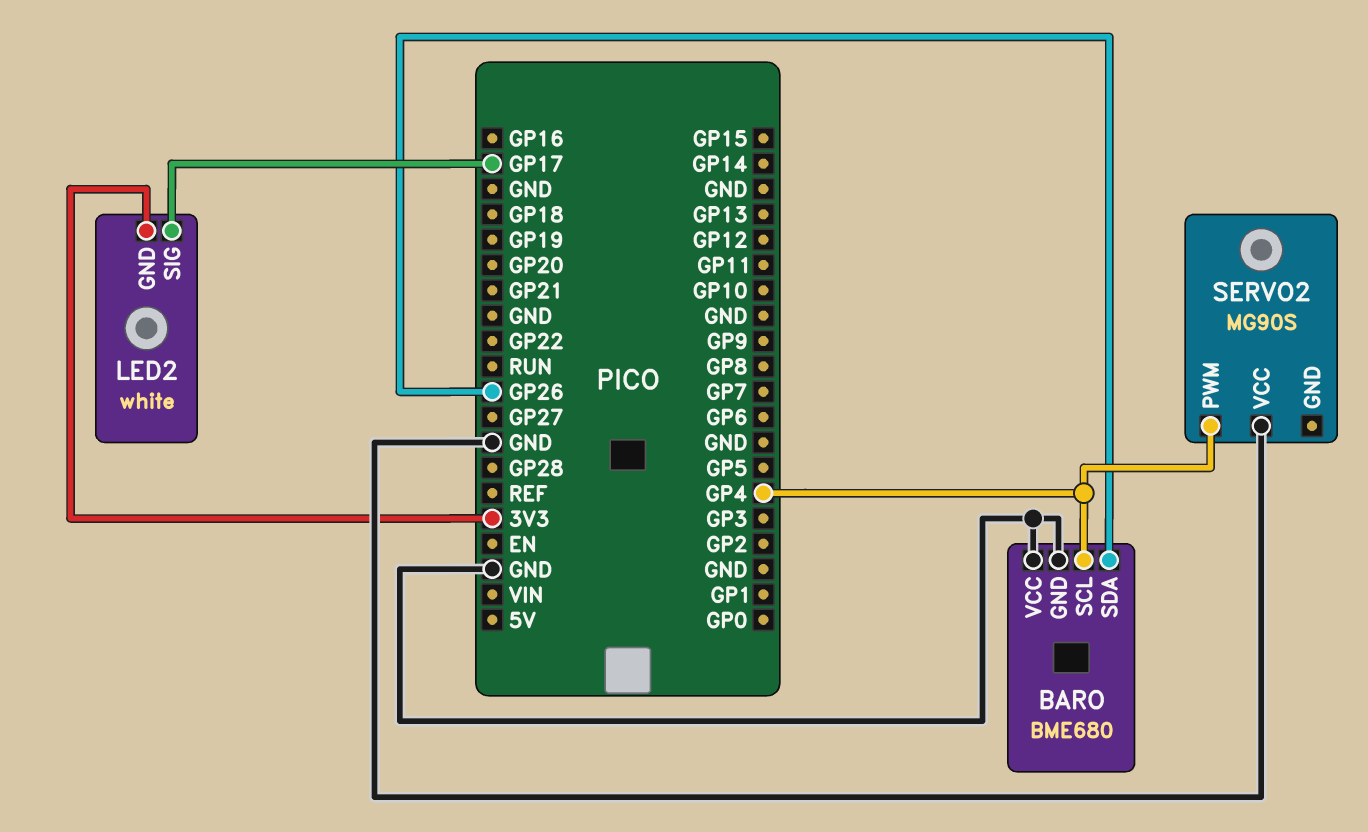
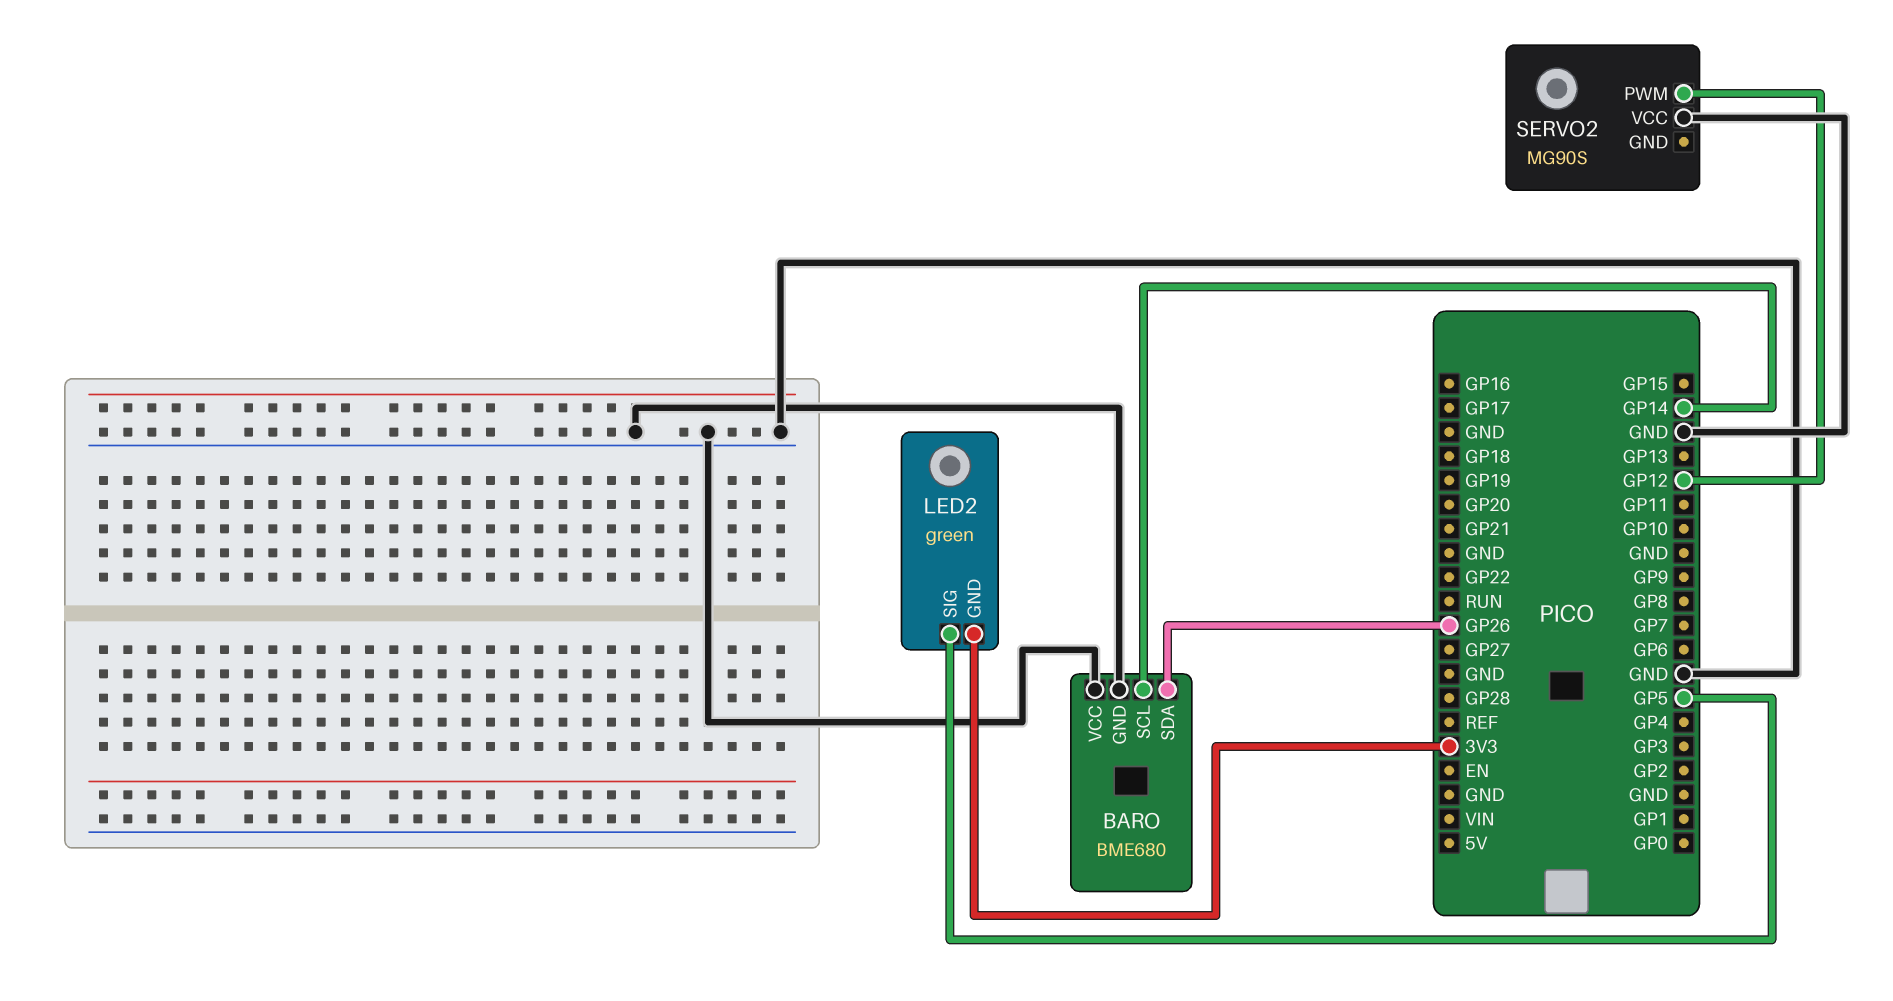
BARO pin SCL: GP4 -> GP14
LED2: white -> green
LED2 pin SIG: GP17 -> GP5
SERVO2 pin PWM: GP4 -> GP12

